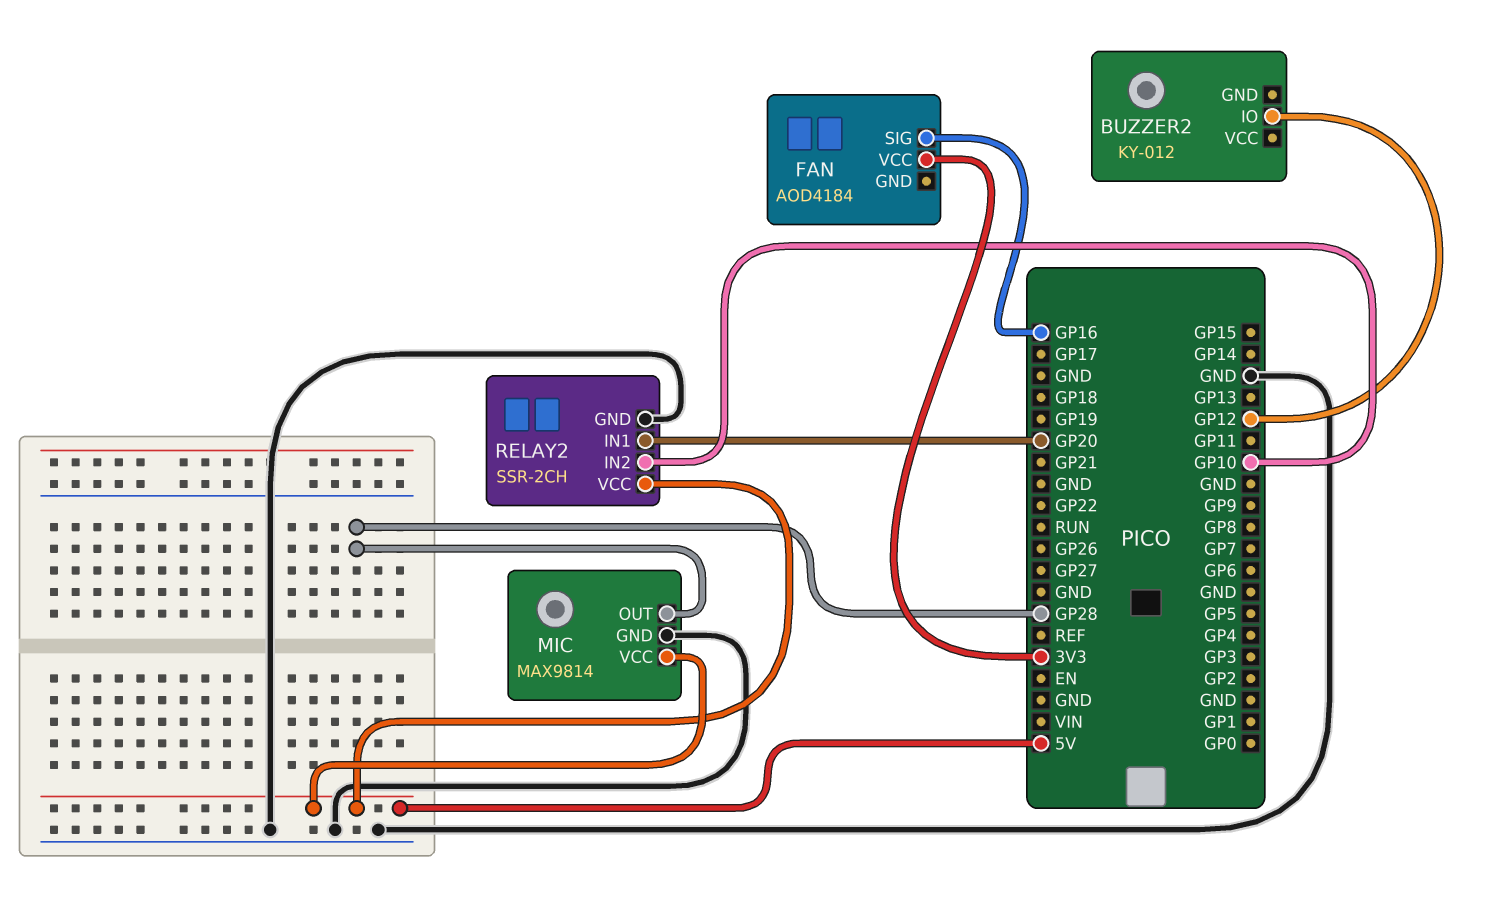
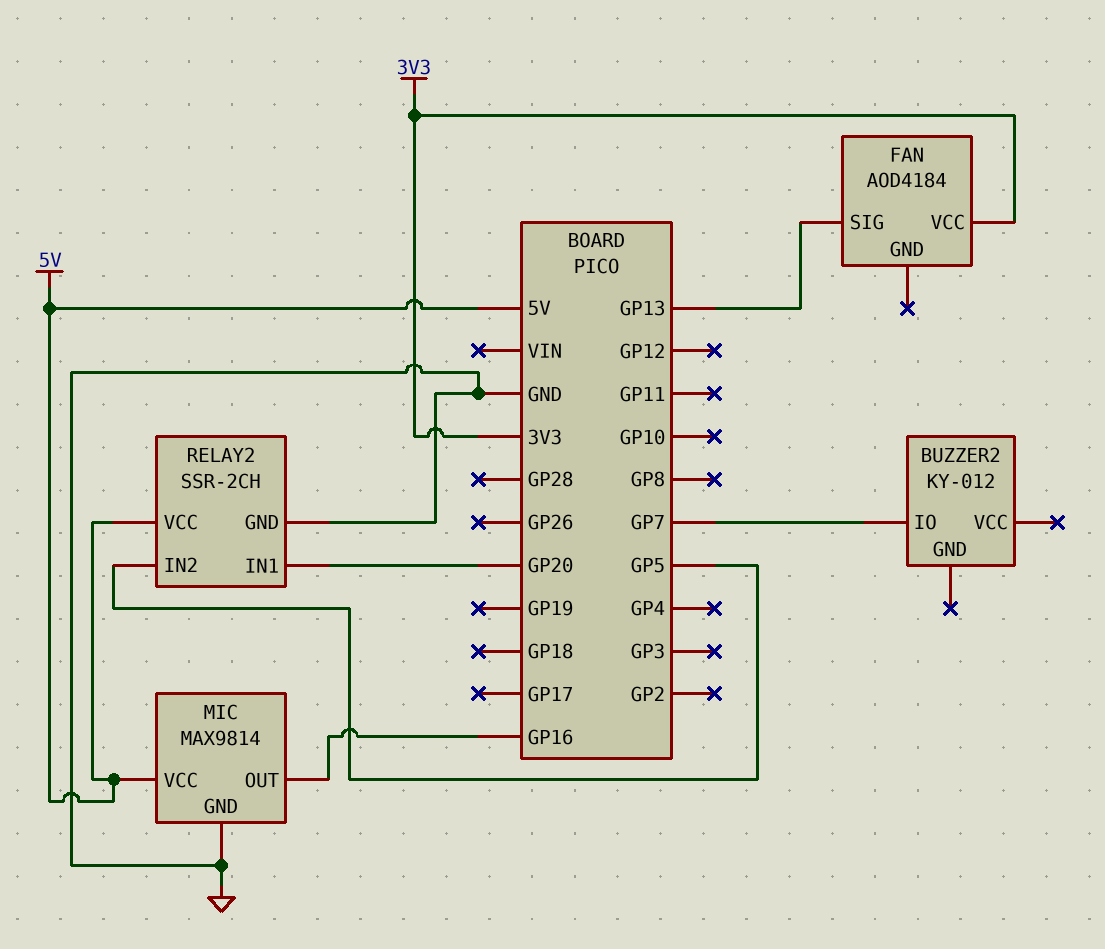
BUZZER2 pin IO: GP12 -> GP7
FAN pin SIG: GP16 -> GP13
MIC pin OUT: GP28 -> GP16
RELAY2 pin IN2: GP10 -> GP5

